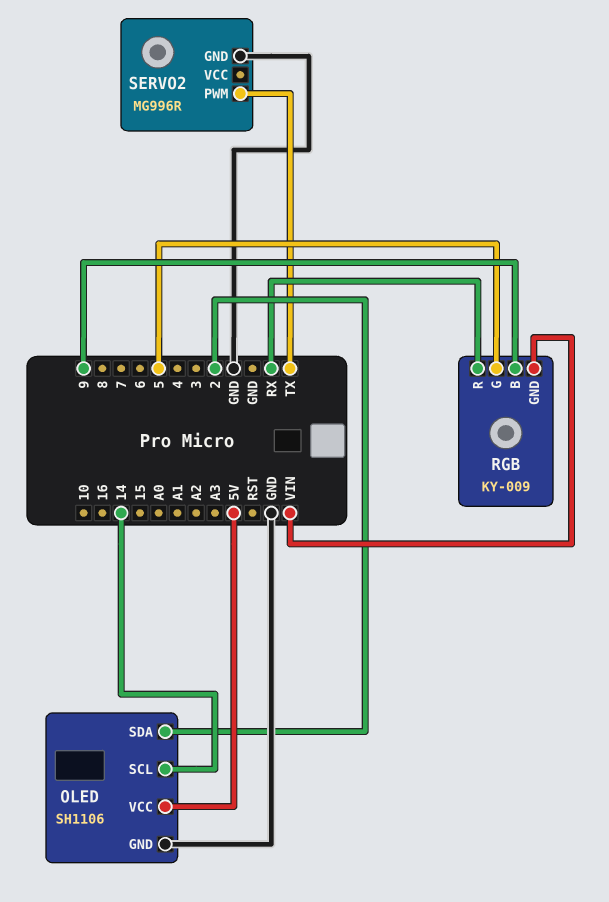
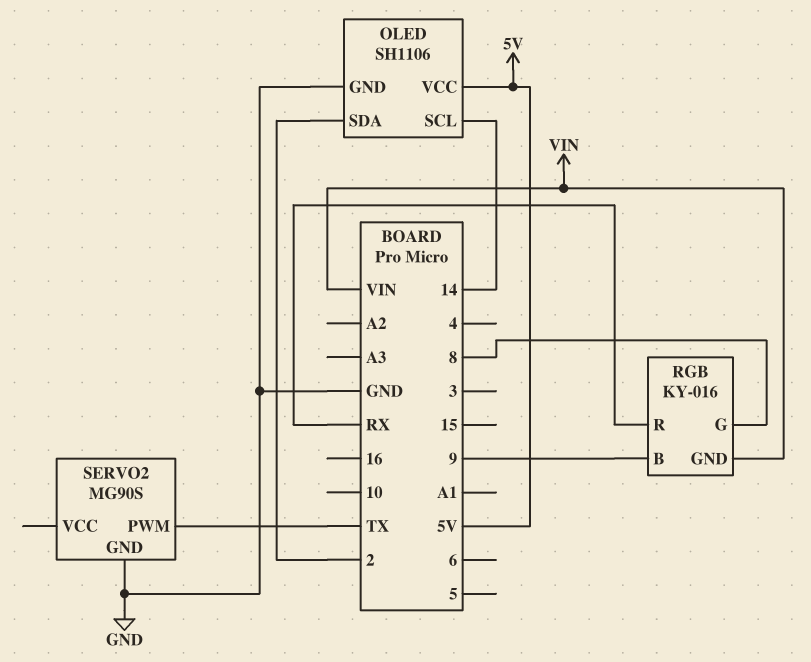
RGB: KY-009 -> KY-016
RGB pin G: 5 -> 8
SERVO2: MG996R -> MG90S

